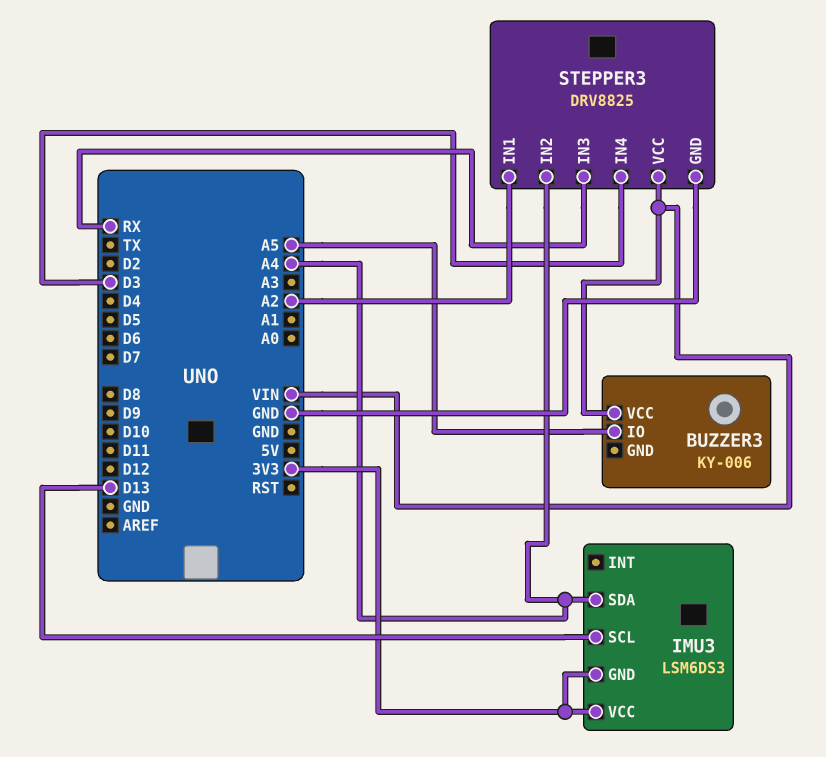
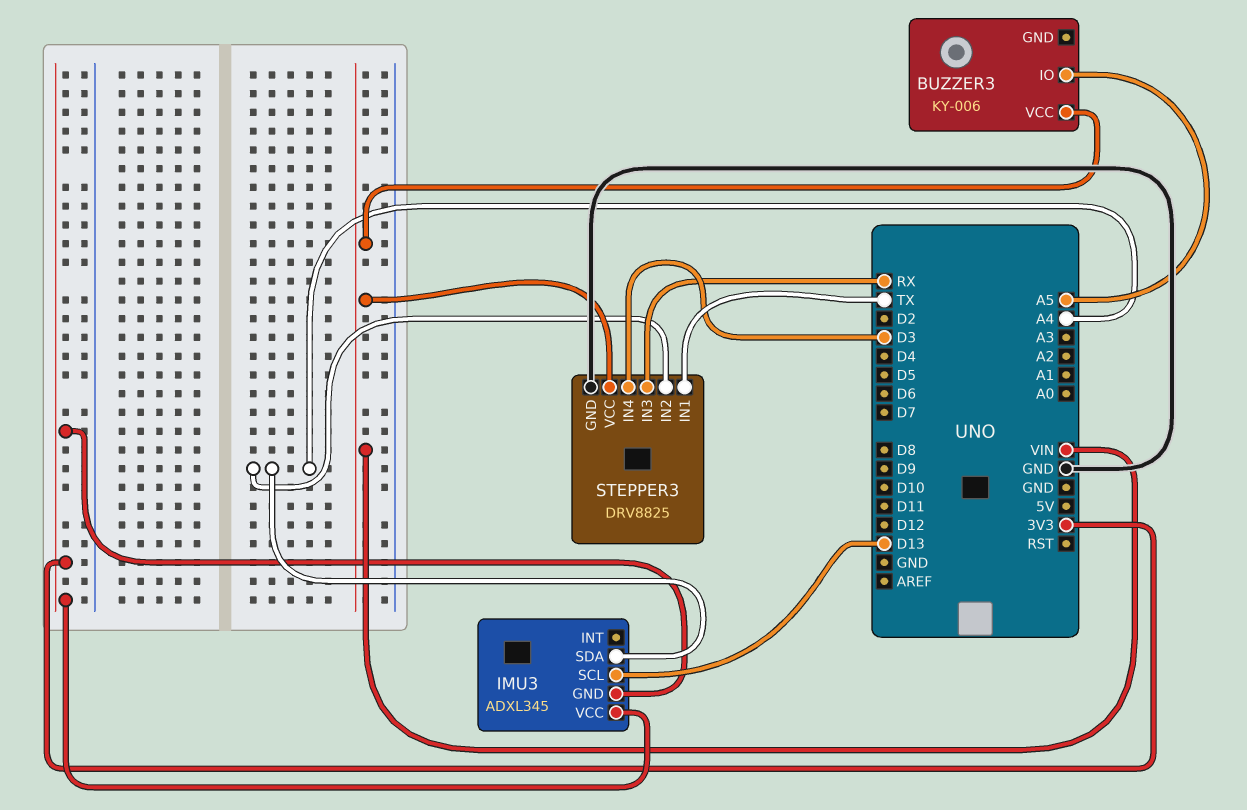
IMU3: LSM6DS3 -> ADXL345
STEPPER3 pin IN1: A2 -> TX

